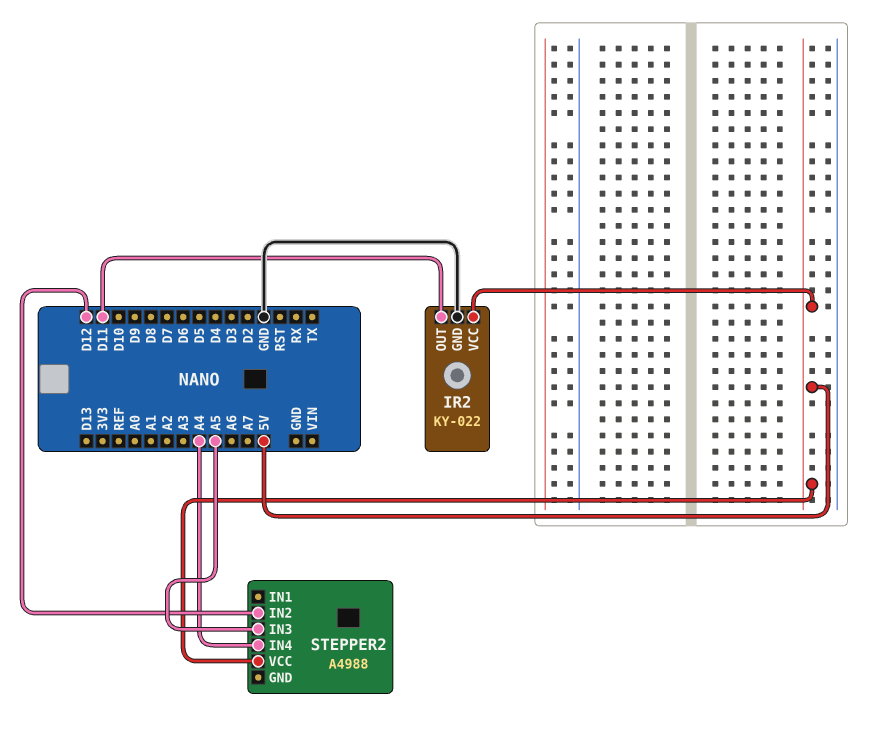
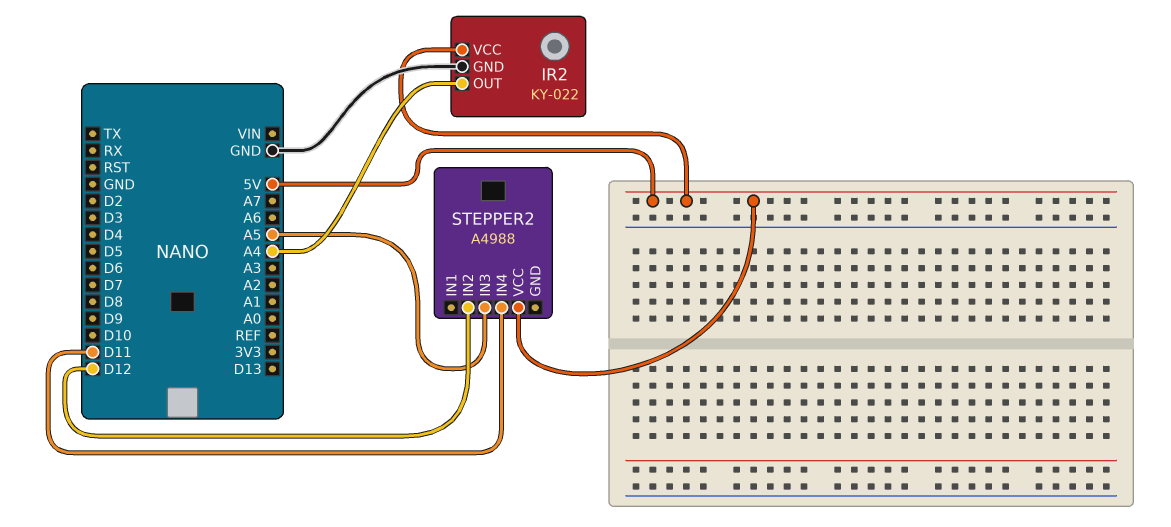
IR2 pin OUT: D11 -> A4
STEPPER2 pin IN4: A4 -> D11

